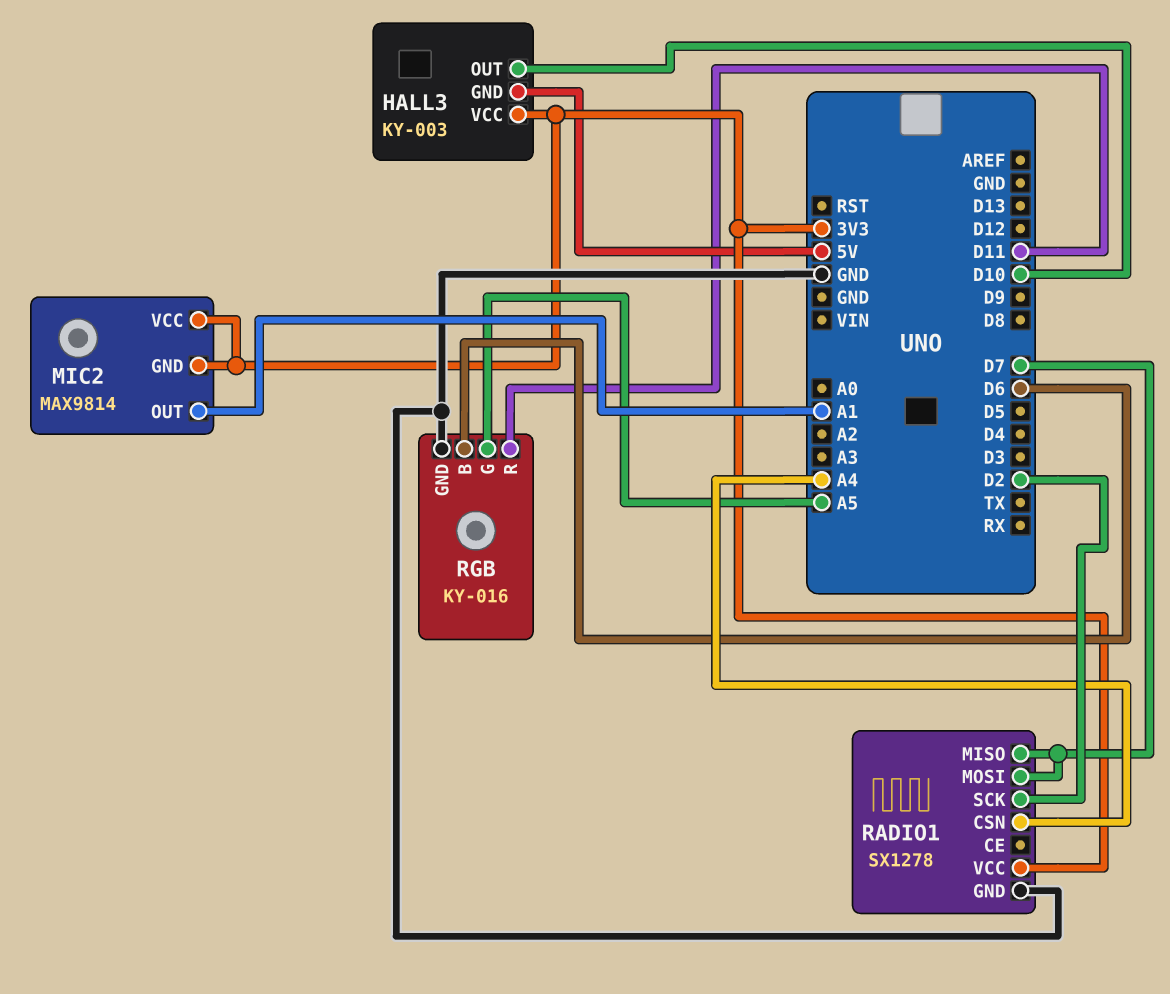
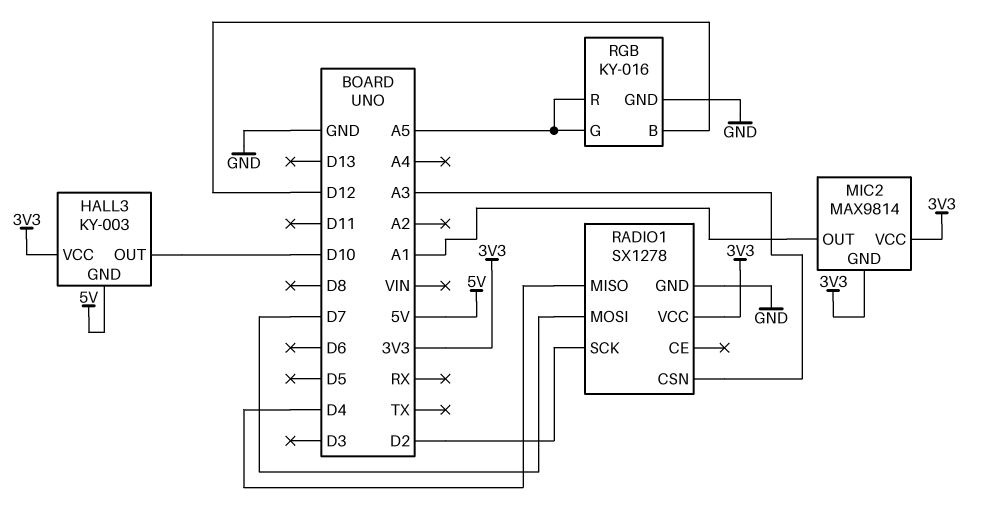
RADIO1 pin CSN: A4 -> A3
RADIO1 pin MISO: D7 -> D4
RGB pin B: D6 -> D12
RGB pin R: D11 -> A5

